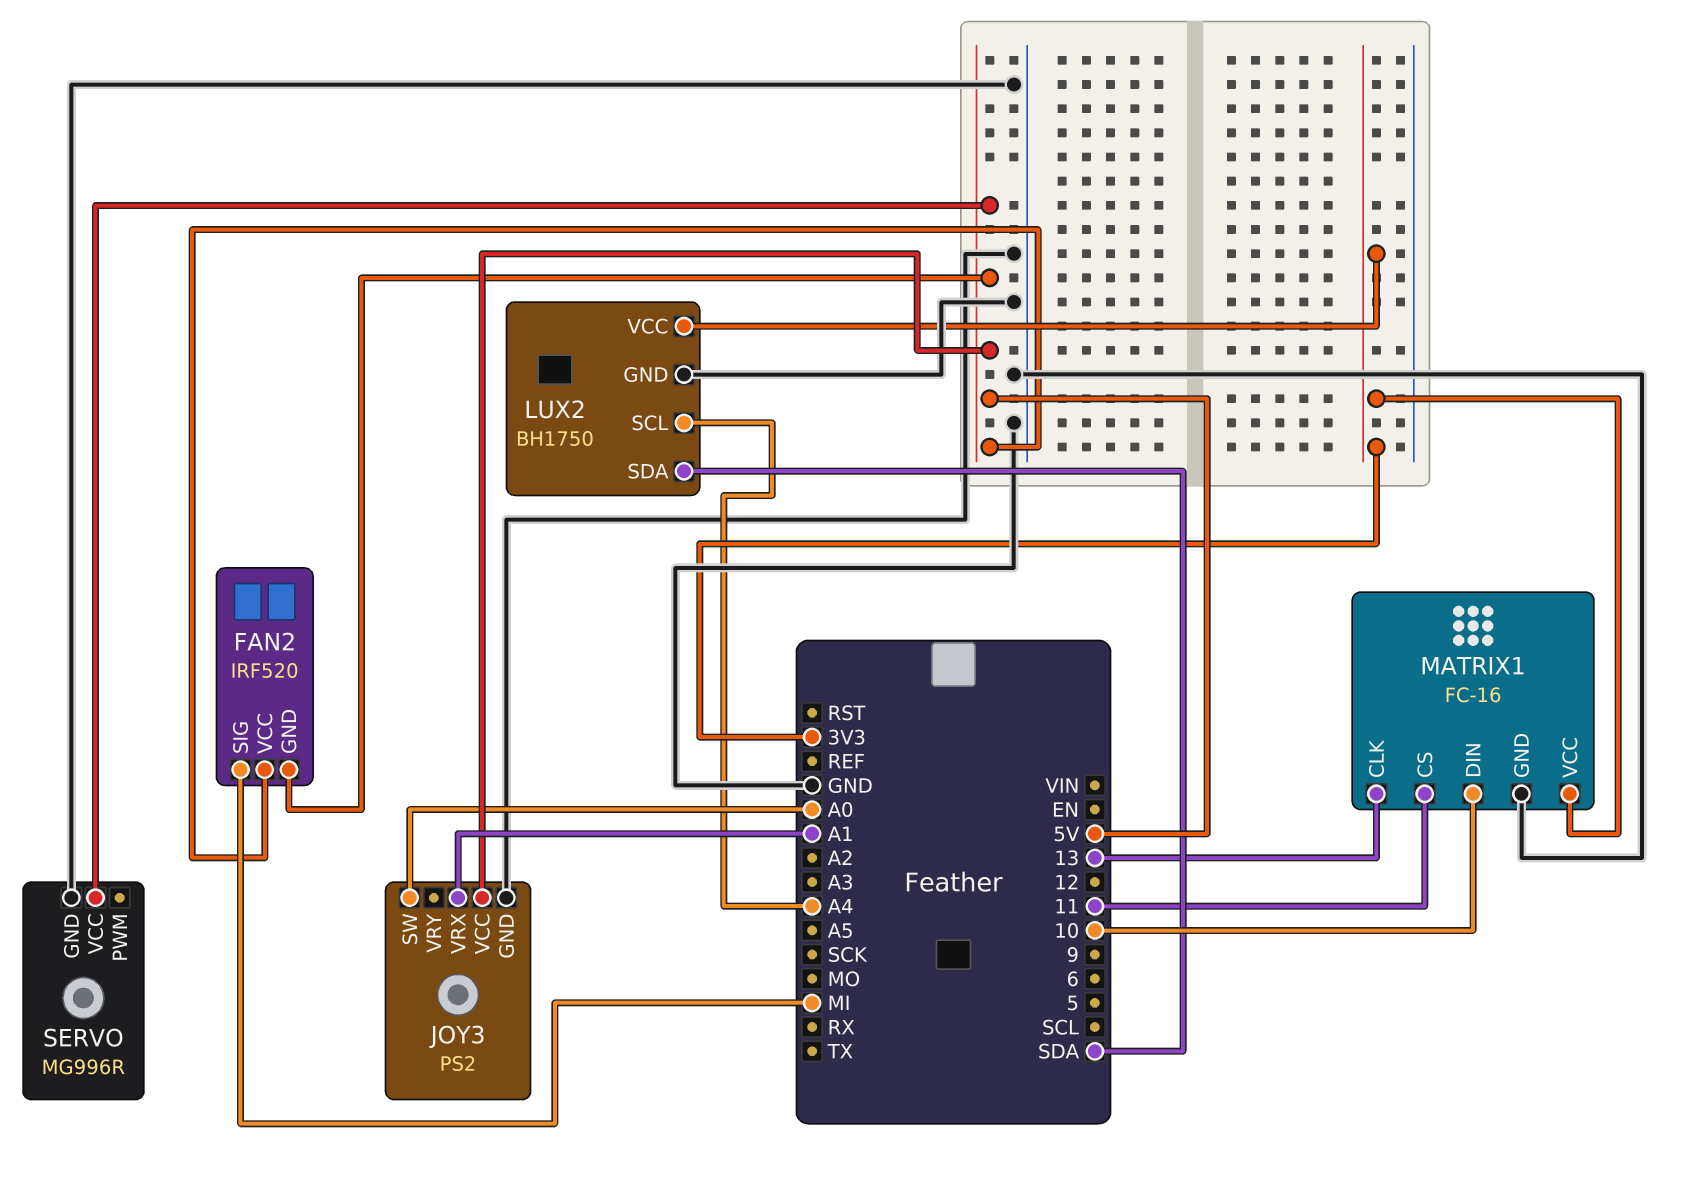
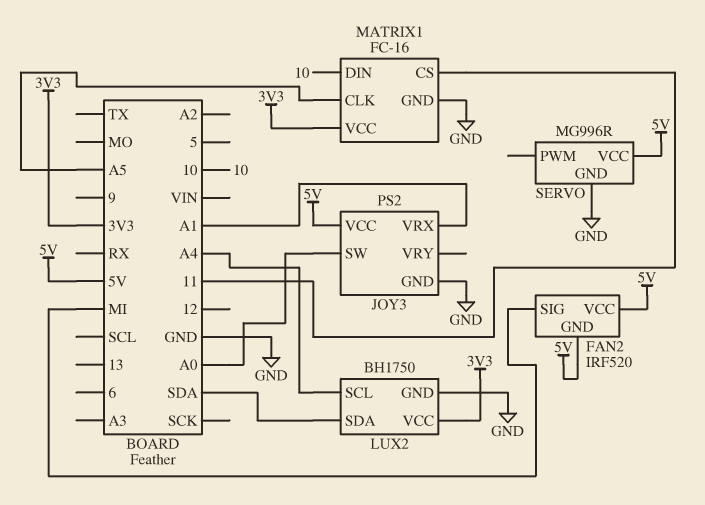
MATRIX1 pin CLK: 13 -> A5

